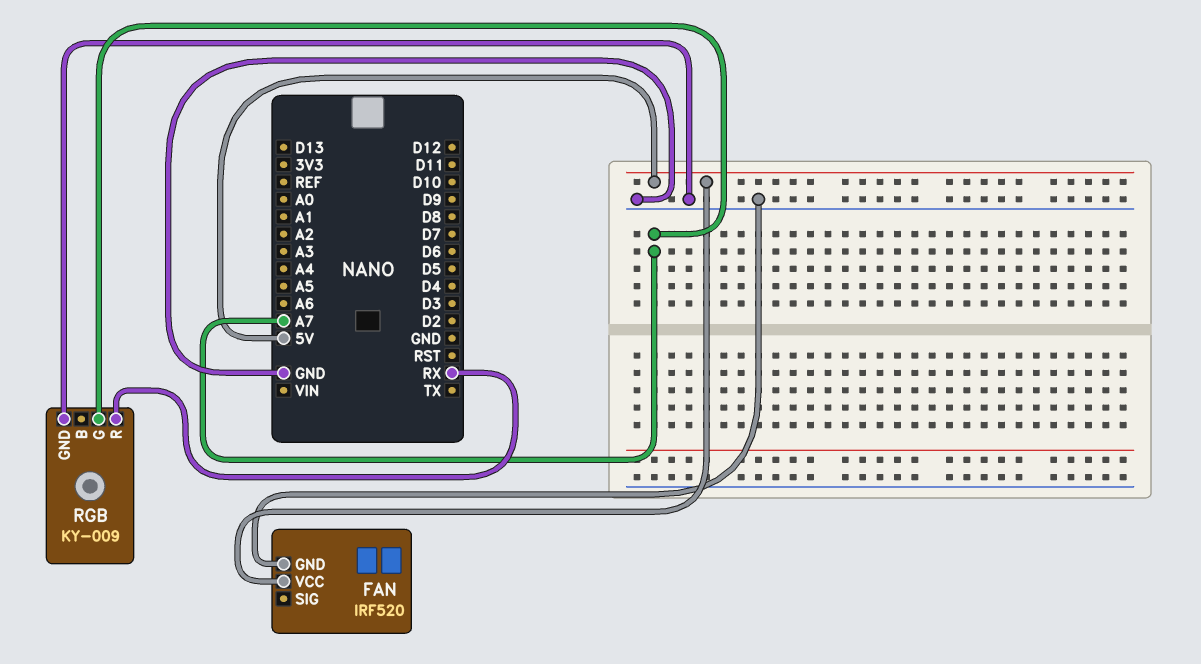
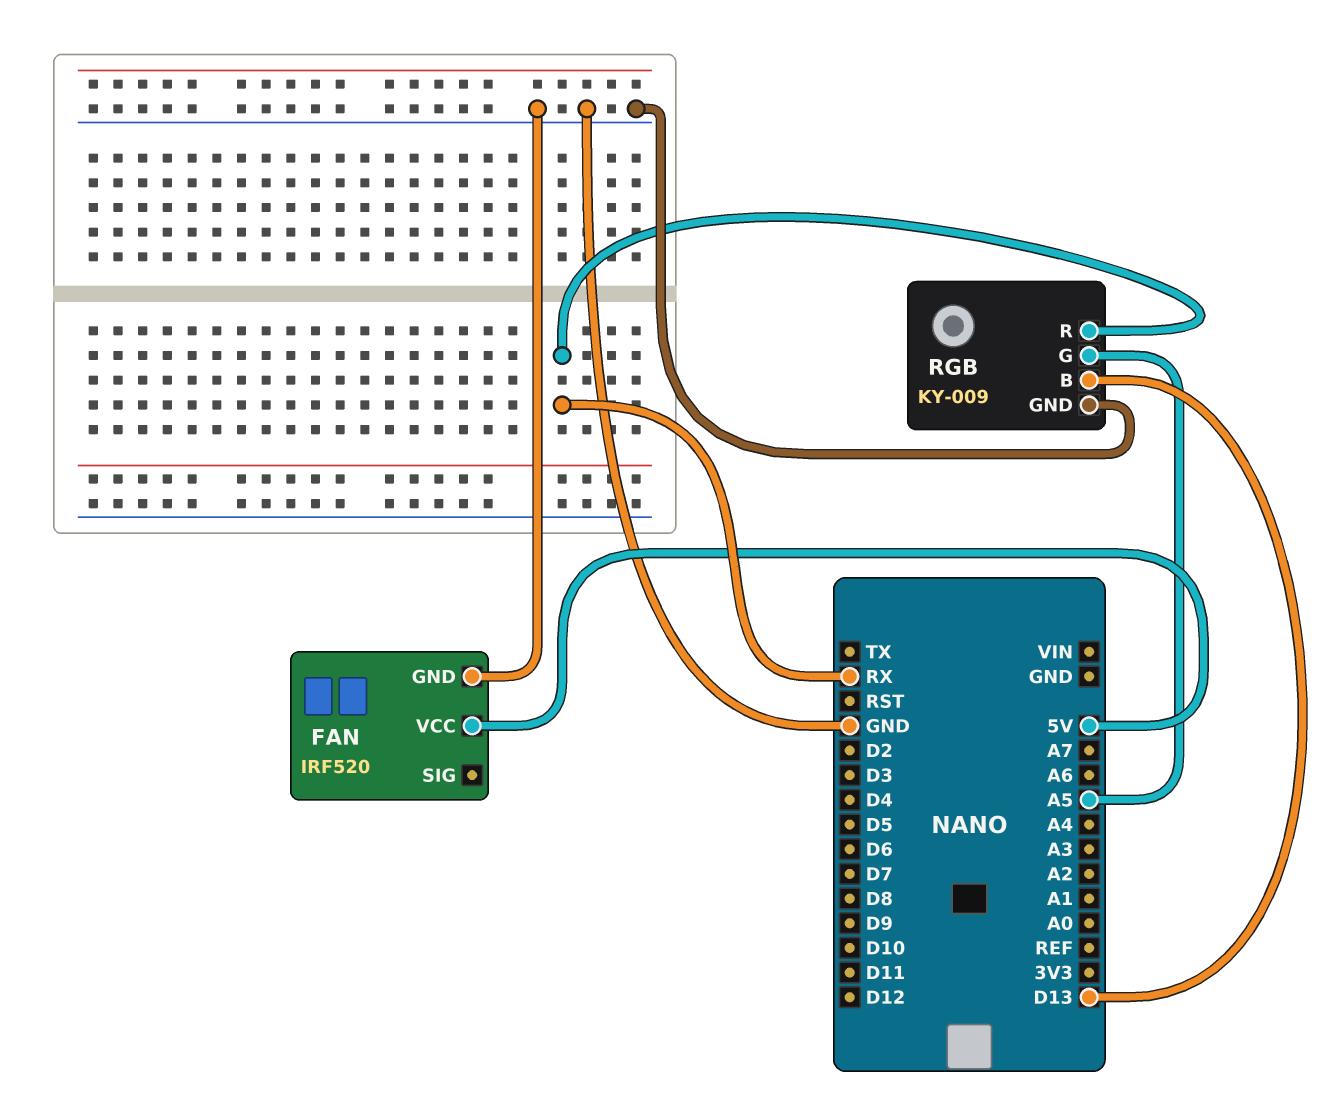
RGB pin B: none -> D13
RGB pin G: A7 -> A5

